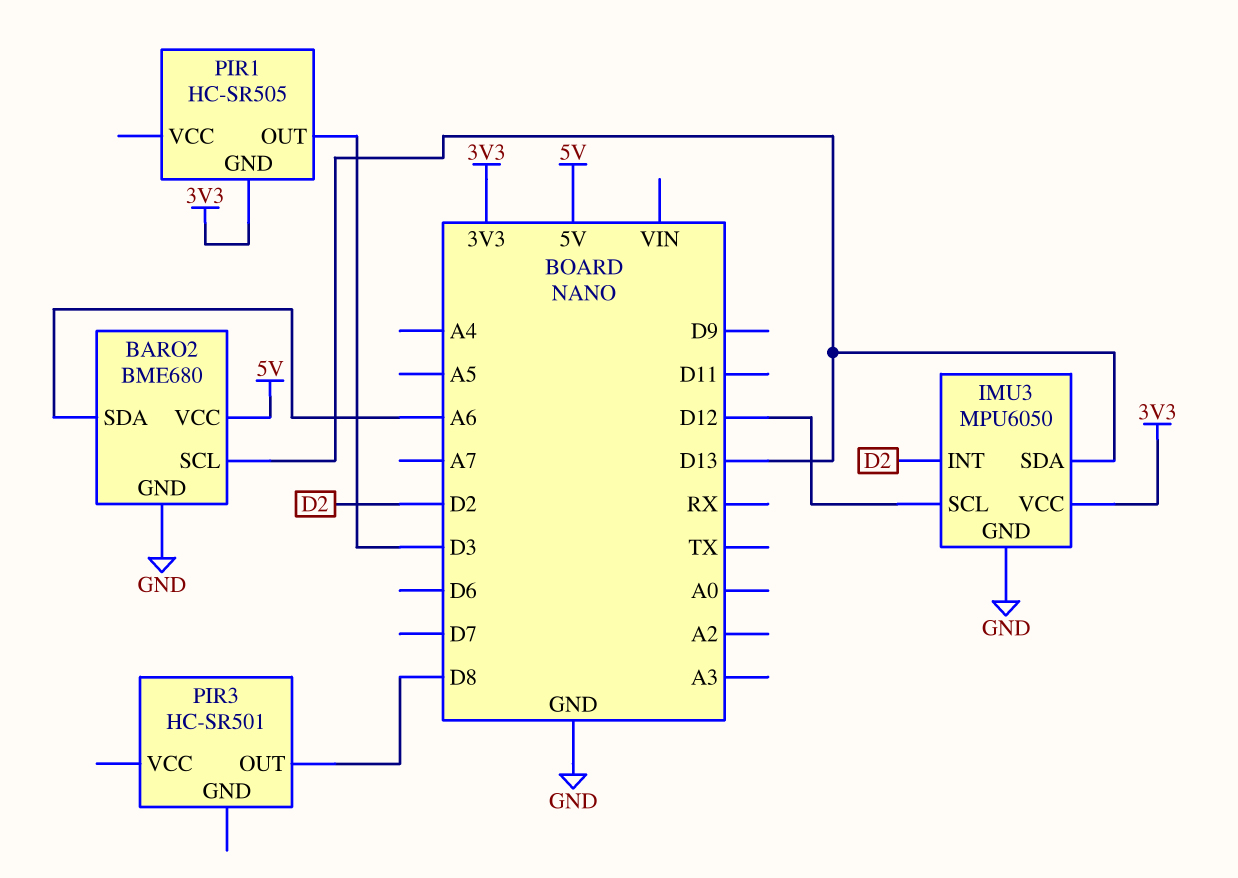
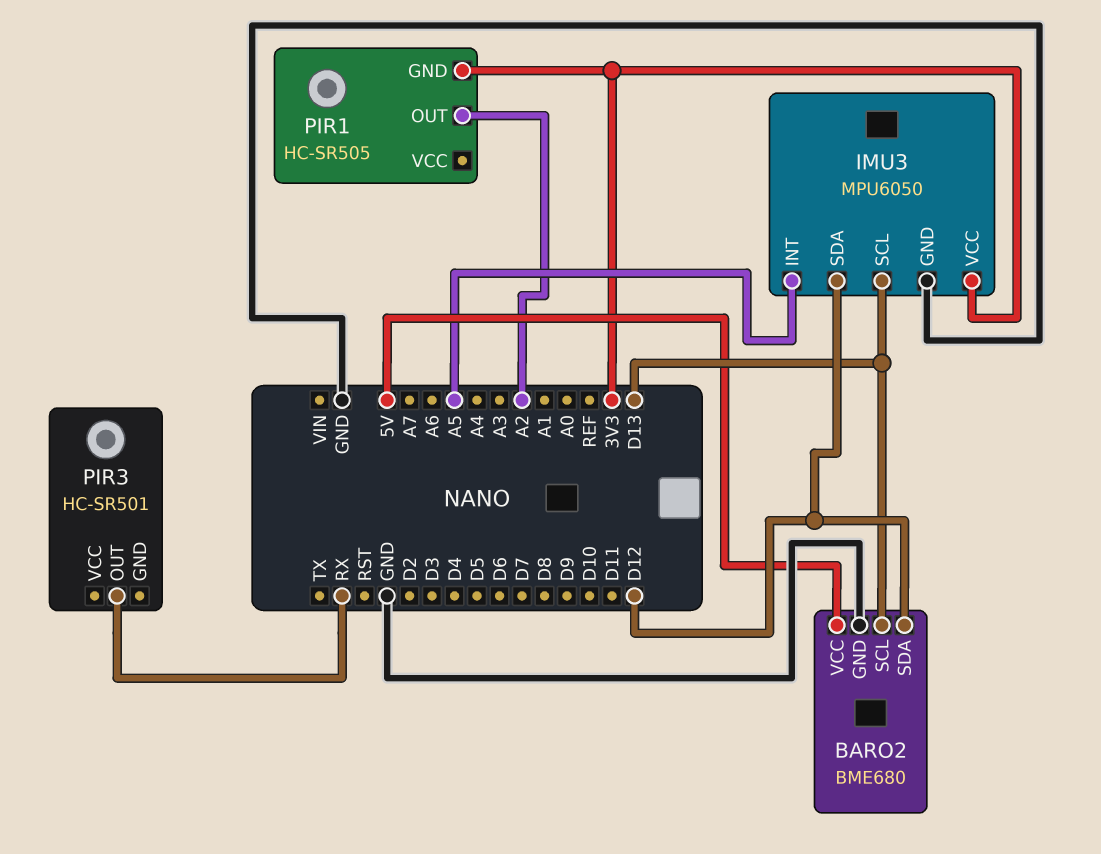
BARO2 pin SDA: A6 -> D12
IMU3 pin INT: D2 -> A5
IMU3 pin SCL: D12 -> D13
IMU3 pin SDA: D13 -> D12
PIR1 pin OUT: D3 -> A2
PIR3 pin OUT: D8 -> RX

